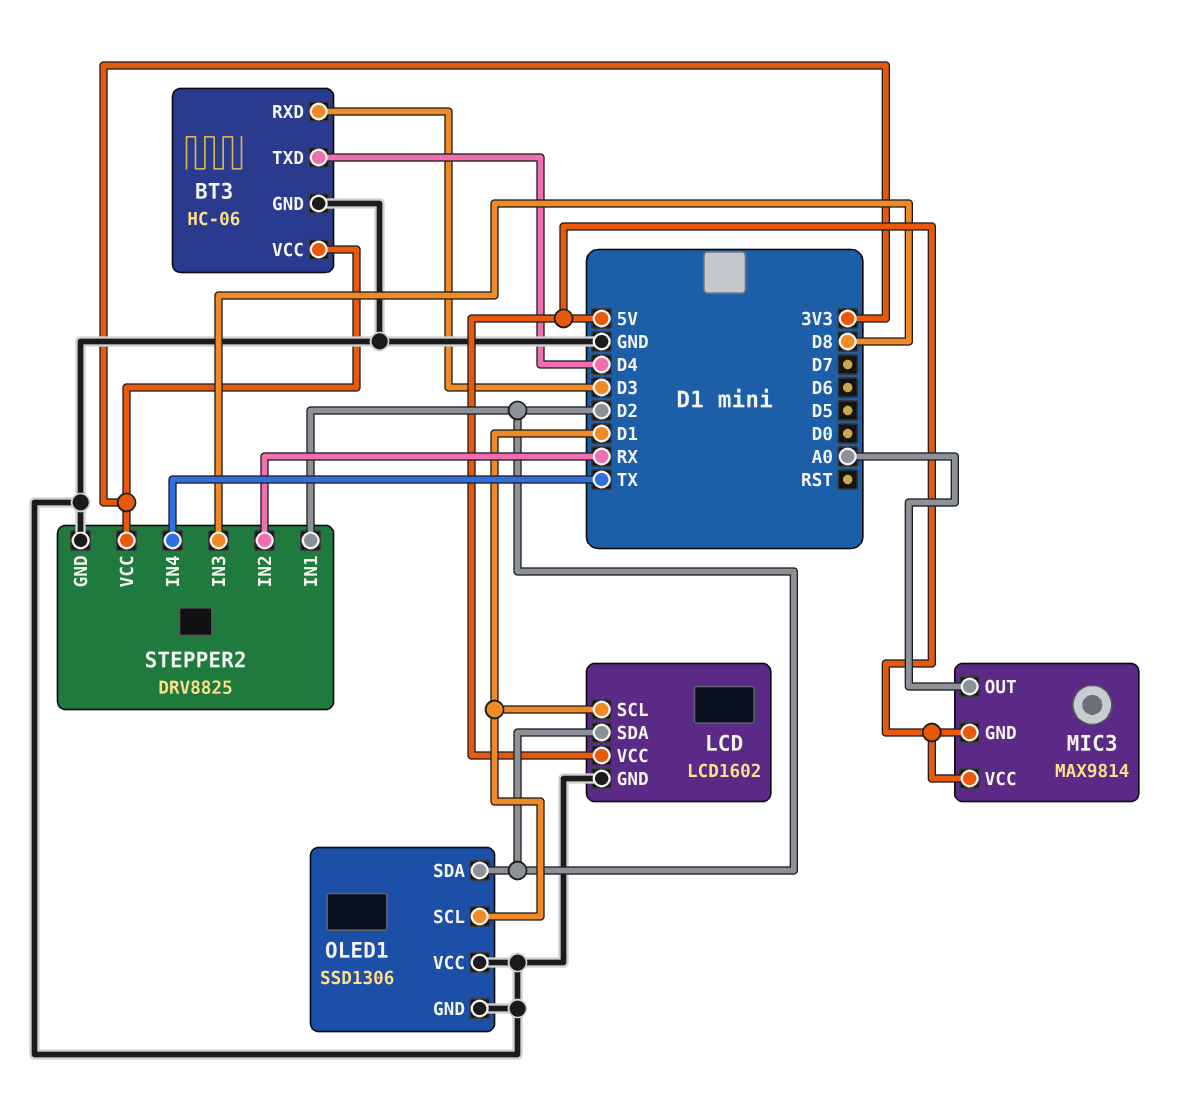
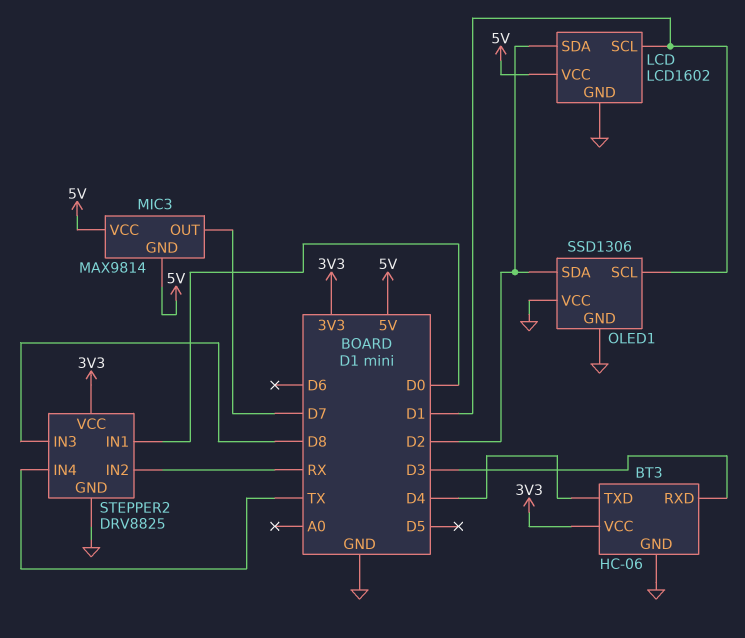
MIC3 pin OUT: A0 -> D7
STEPPER2 pin IN1: D2 -> D0

